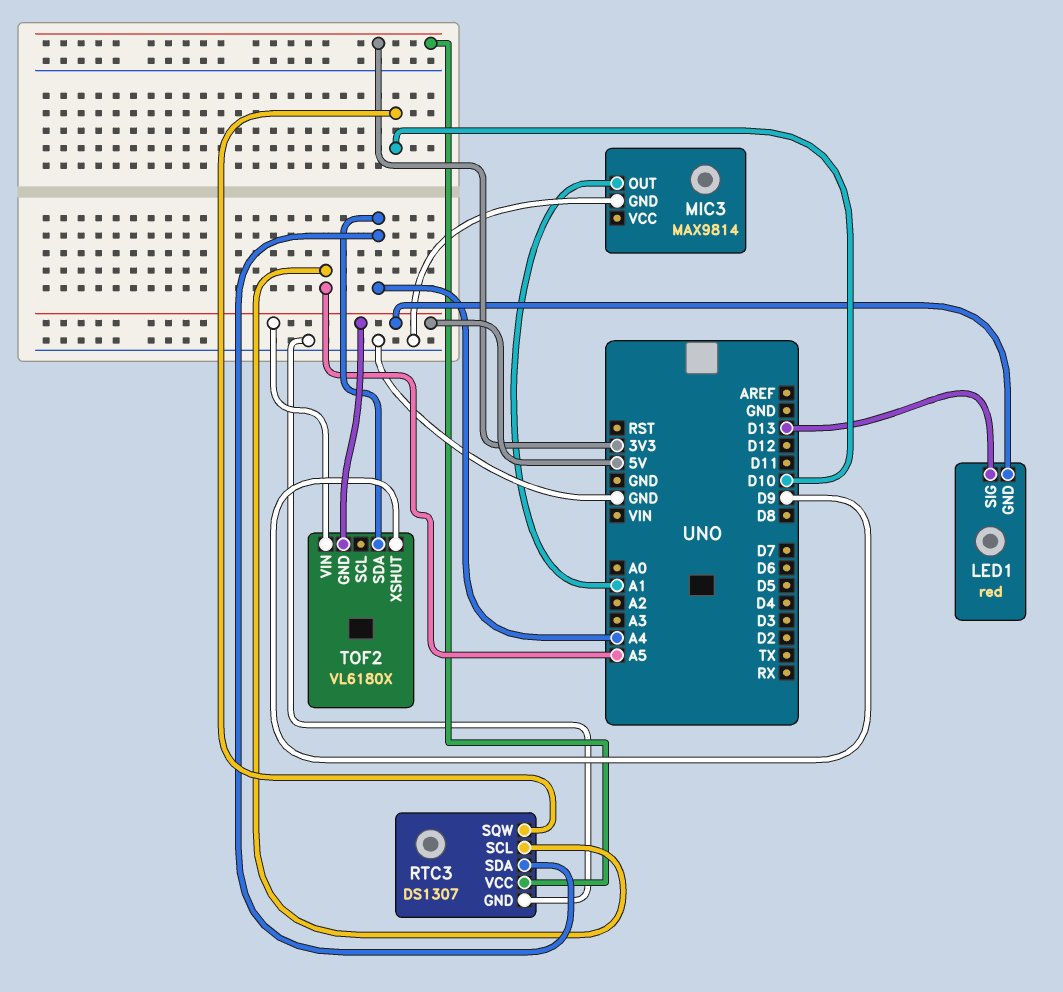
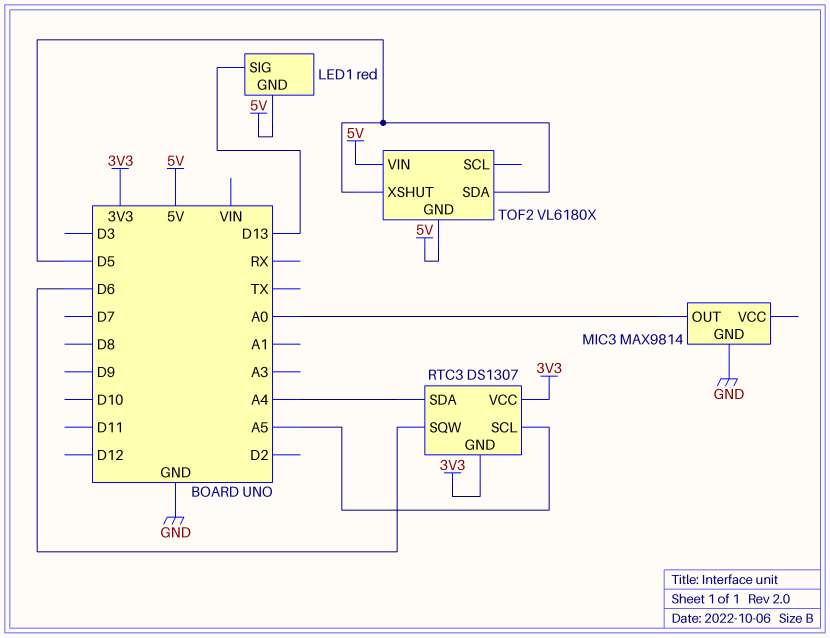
MIC3 pin OUT: A1 -> A0
RTC3 pin GND: GND -> 3V3
RTC3 pin SQW: D10 -> D6
TOF2 pin SDA: A4 -> D5
TOF2 pin XSHUT: D9 -> D5

